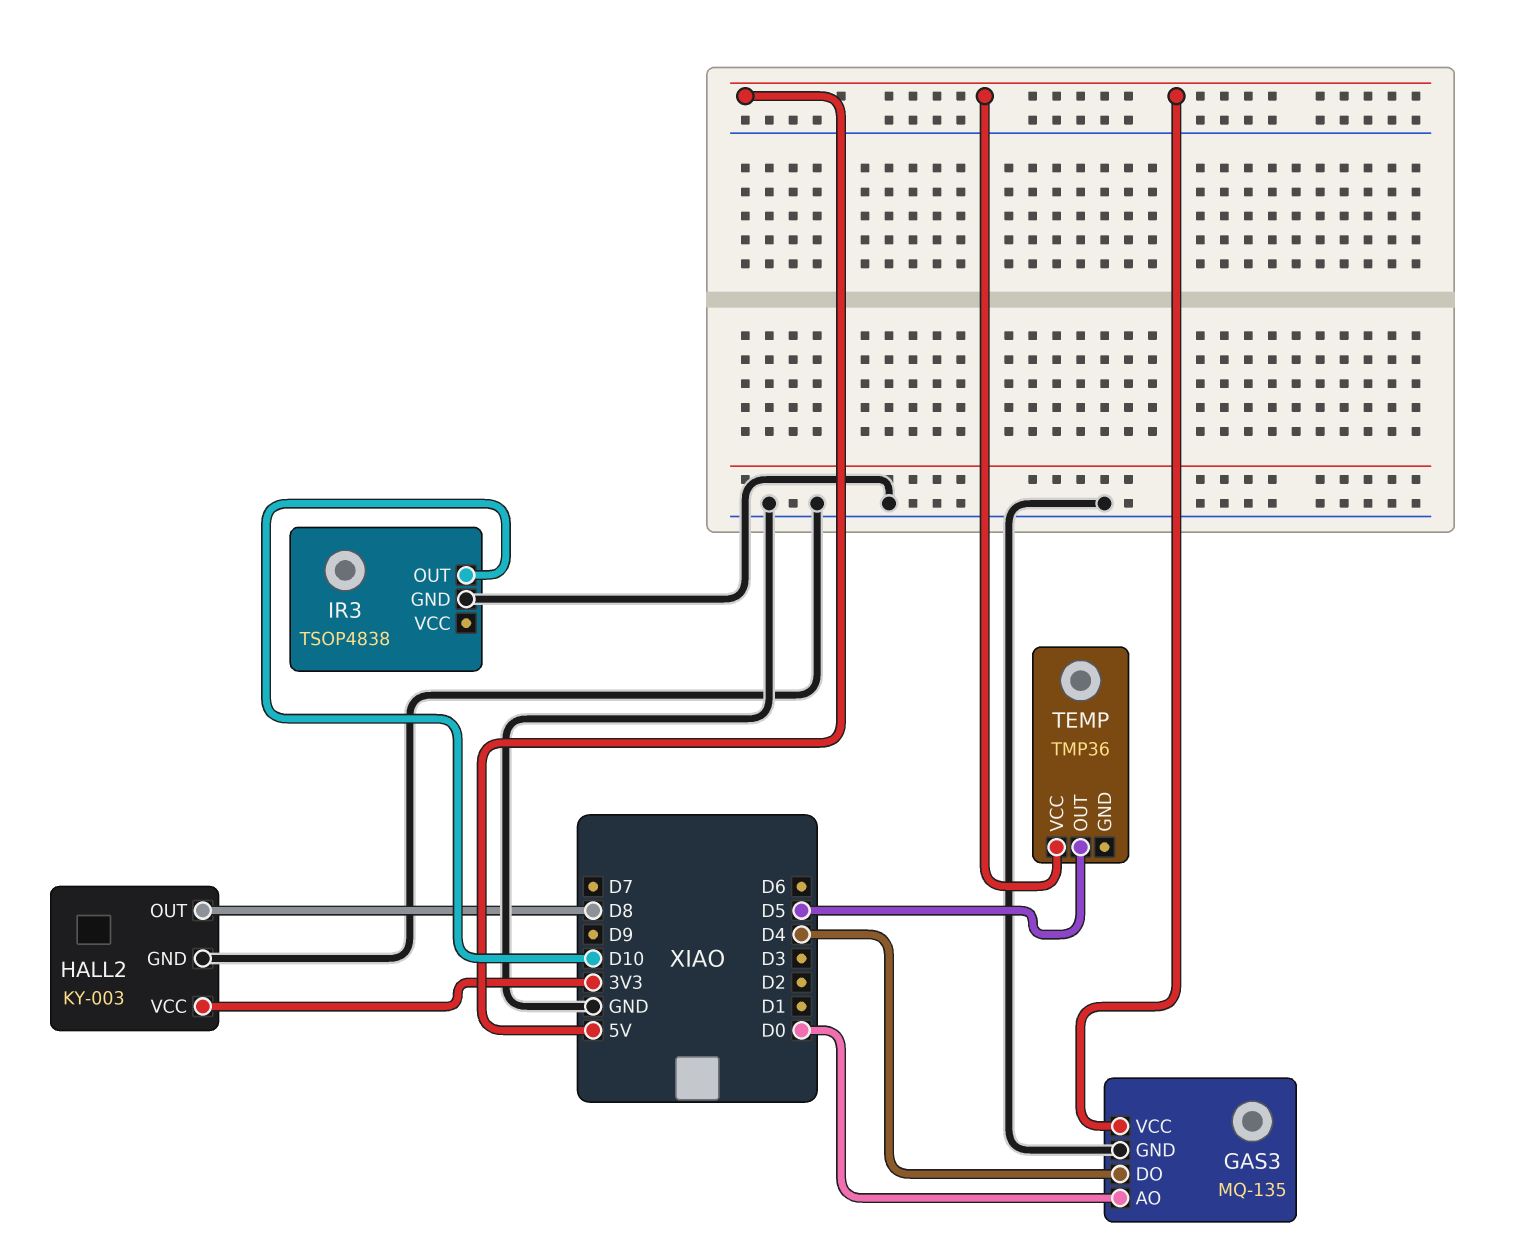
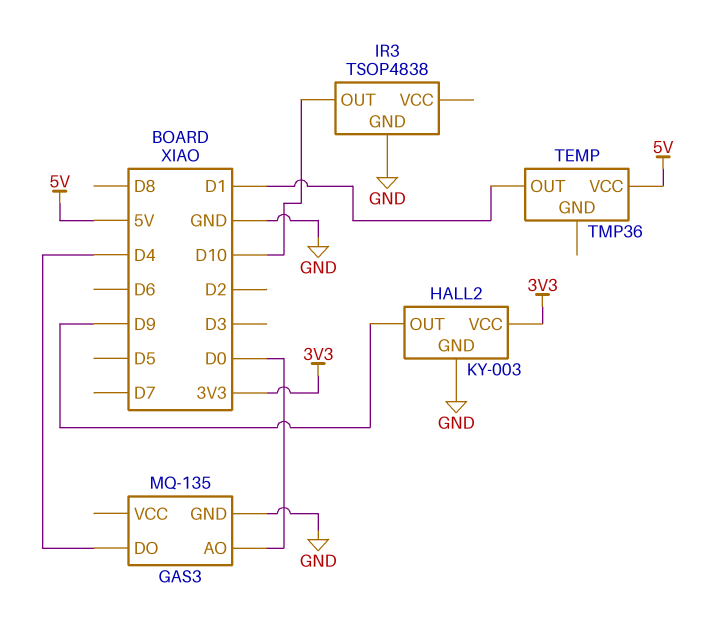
GAS3 pin VCC: 5V -> none
HALL2 pin OUT: D8 -> D9
TEMP pin OUT: D5 -> D1

